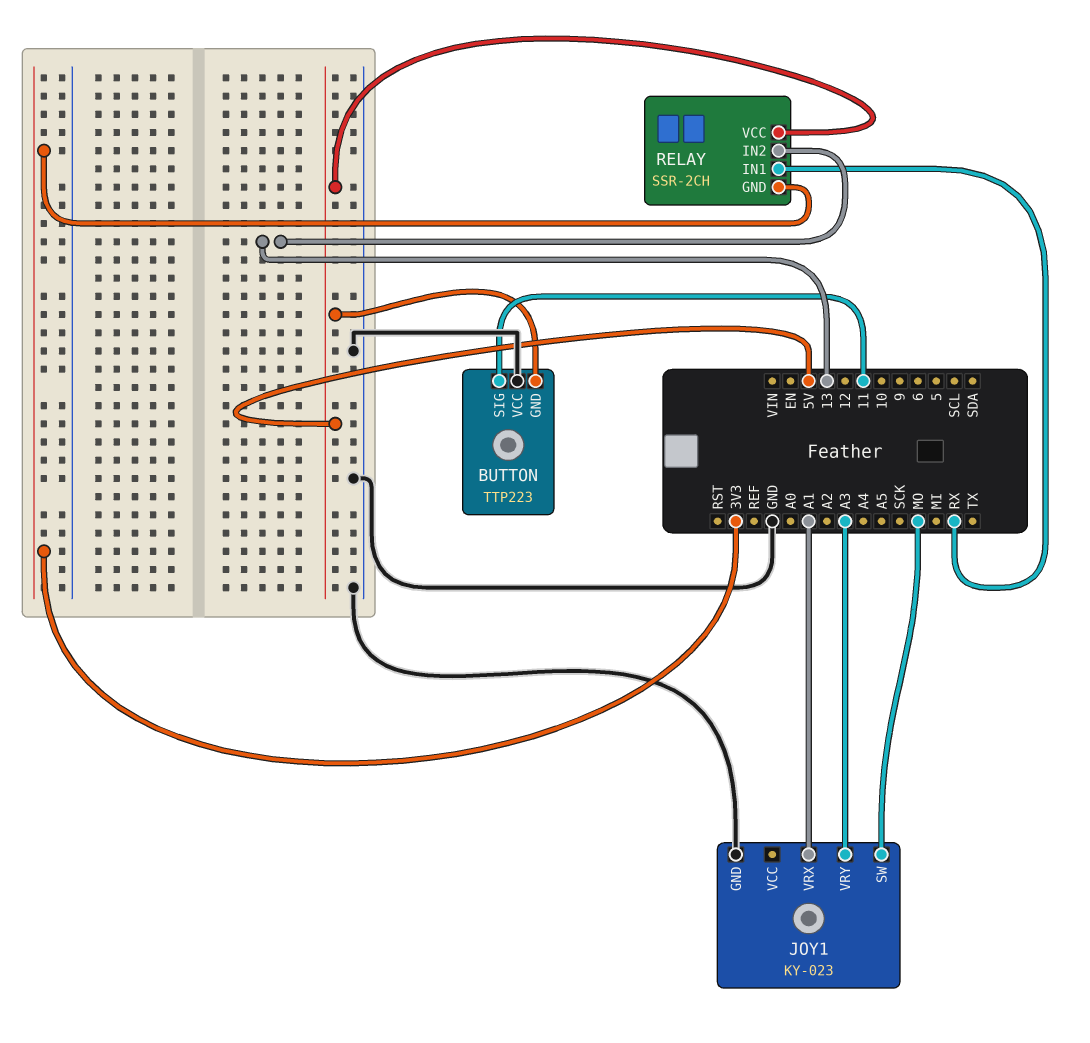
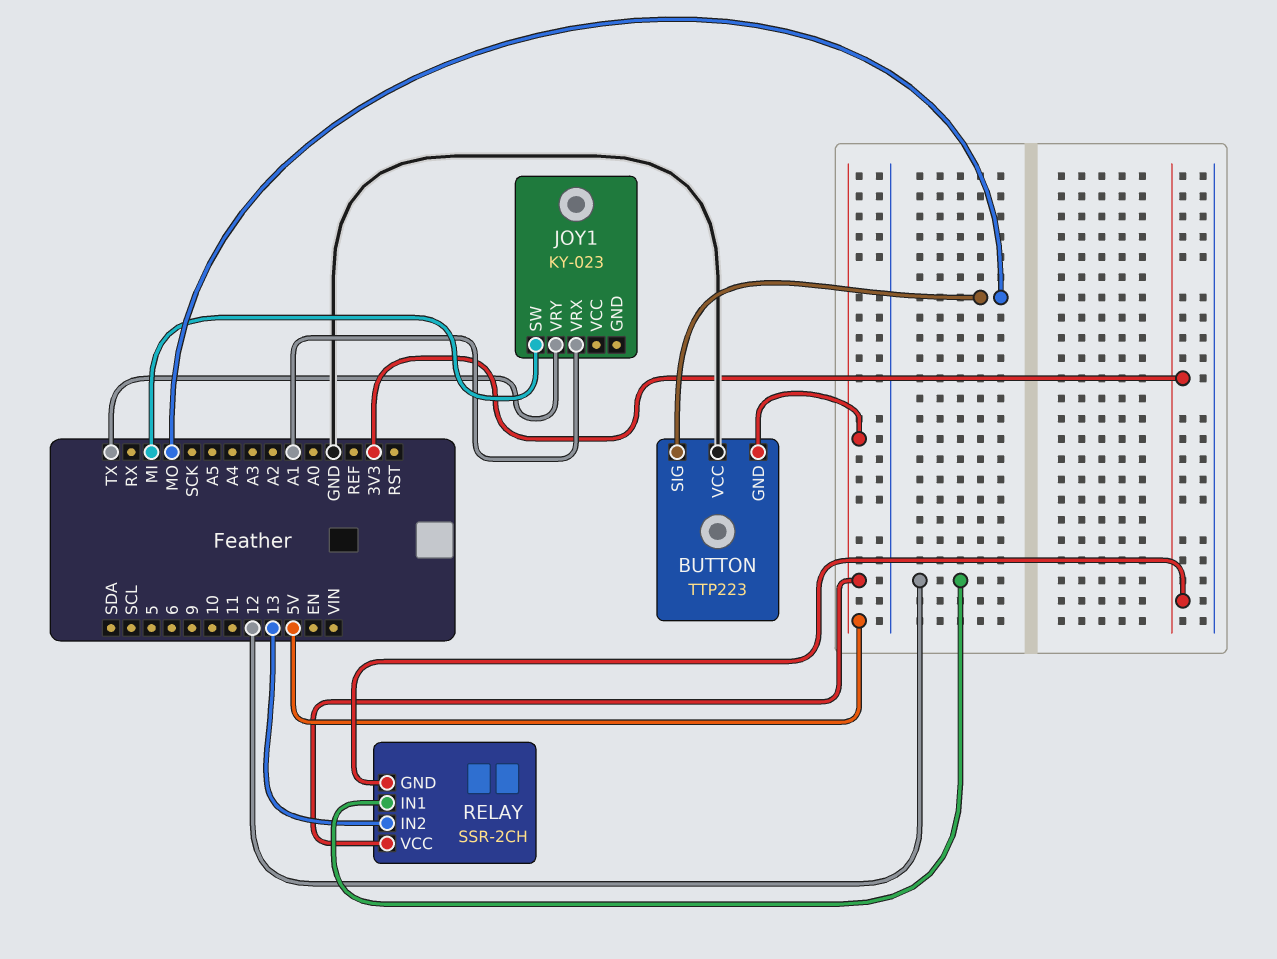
BUTTON pin SIG: 11 -> MO
JOY1 pin GND: GND -> none
JOY1 pin SW: MO -> MI
JOY1 pin VRY: A3 -> TX
RELAY pin IN1: RX -> 12

